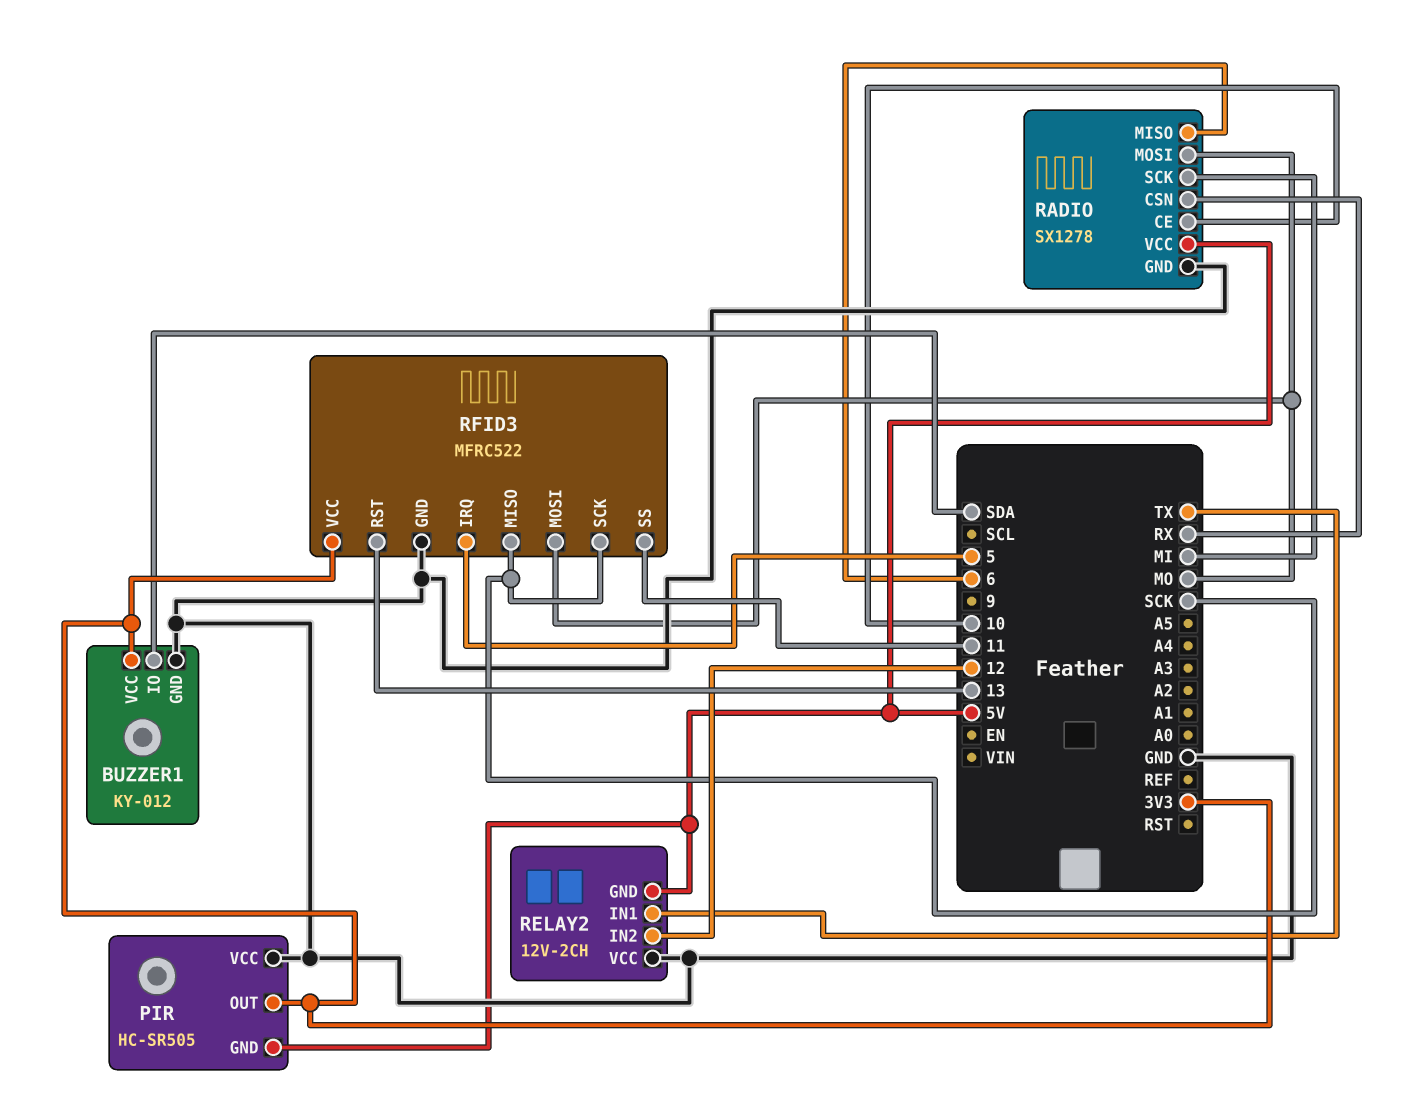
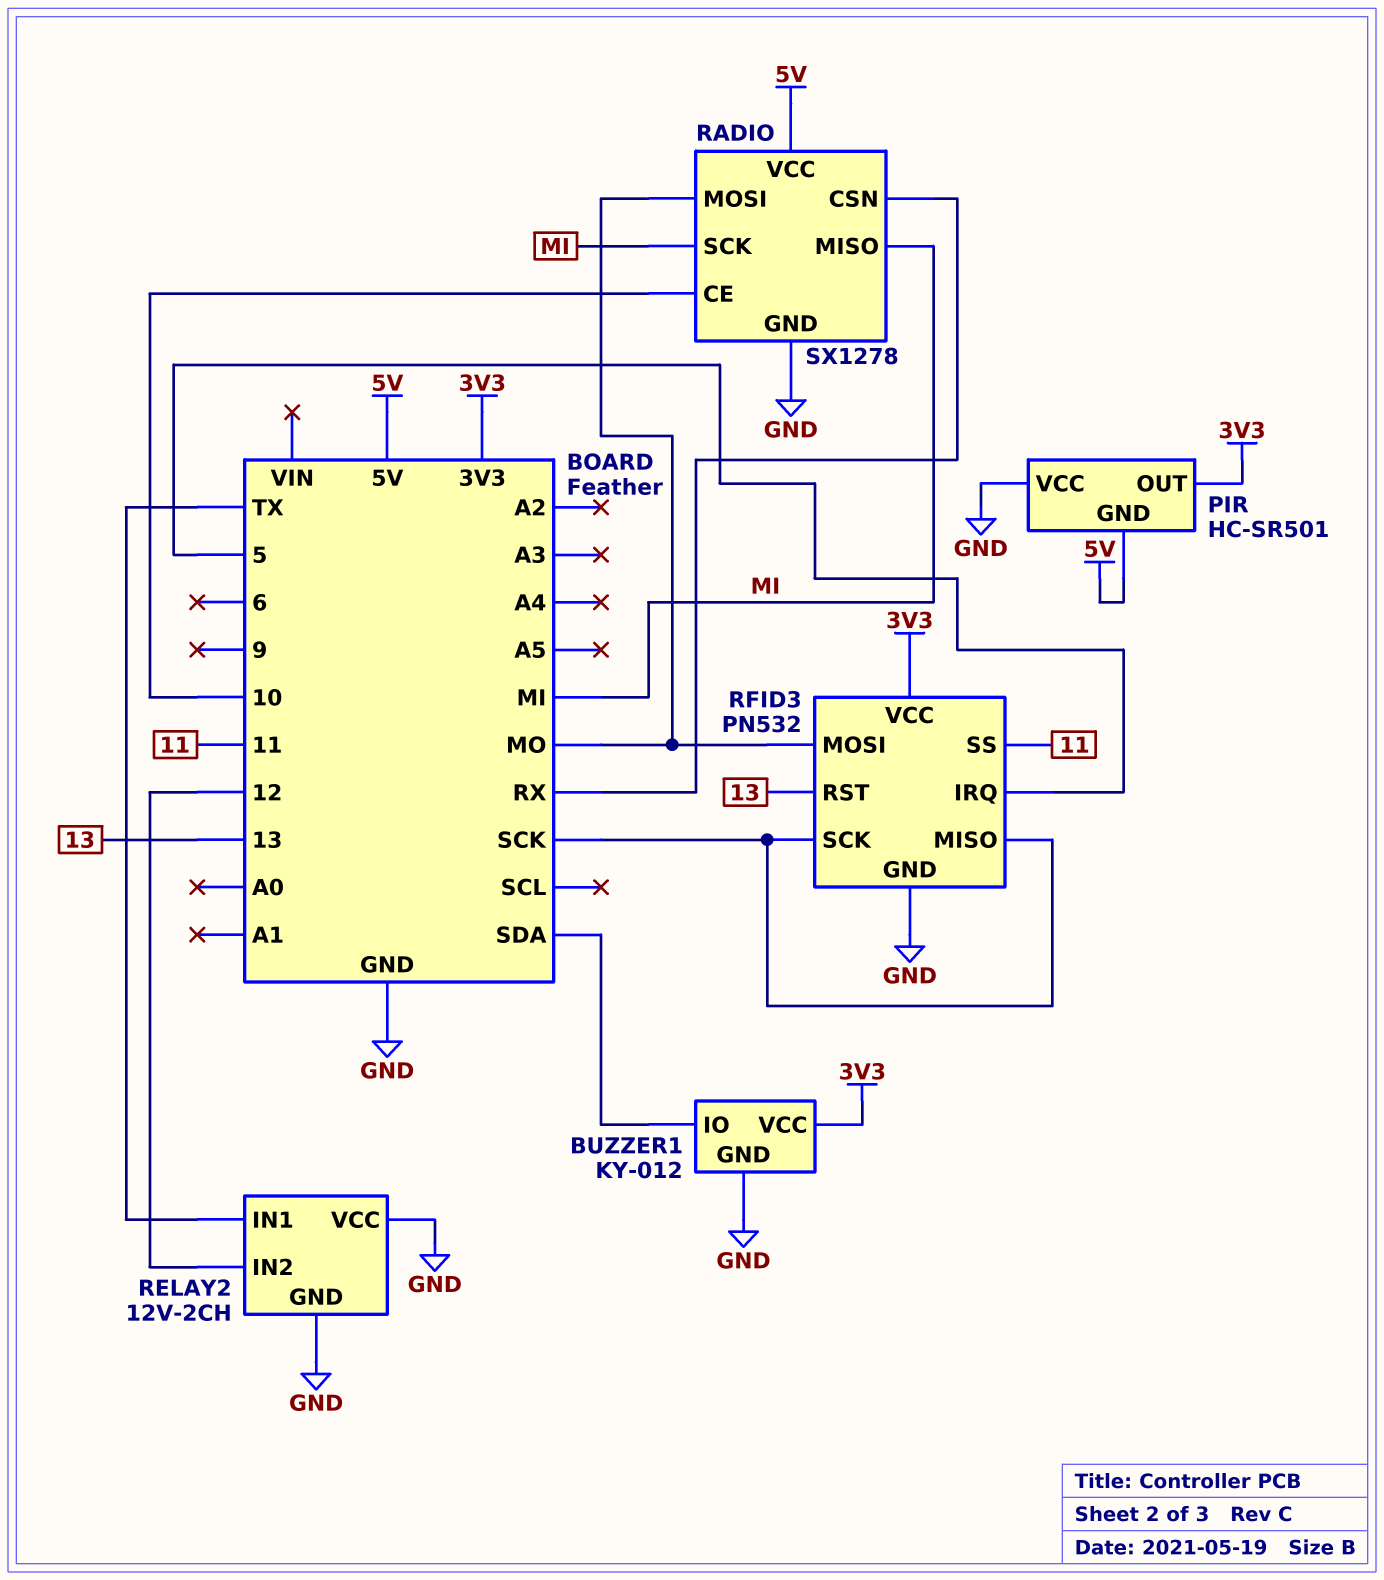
PIR: HC-SR505 -> HC-SR501
RADIO pin MISO: 6 -> MI
RELAY2 pin GND: 5V -> GND
RFID3: MFRC522 -> PN532

